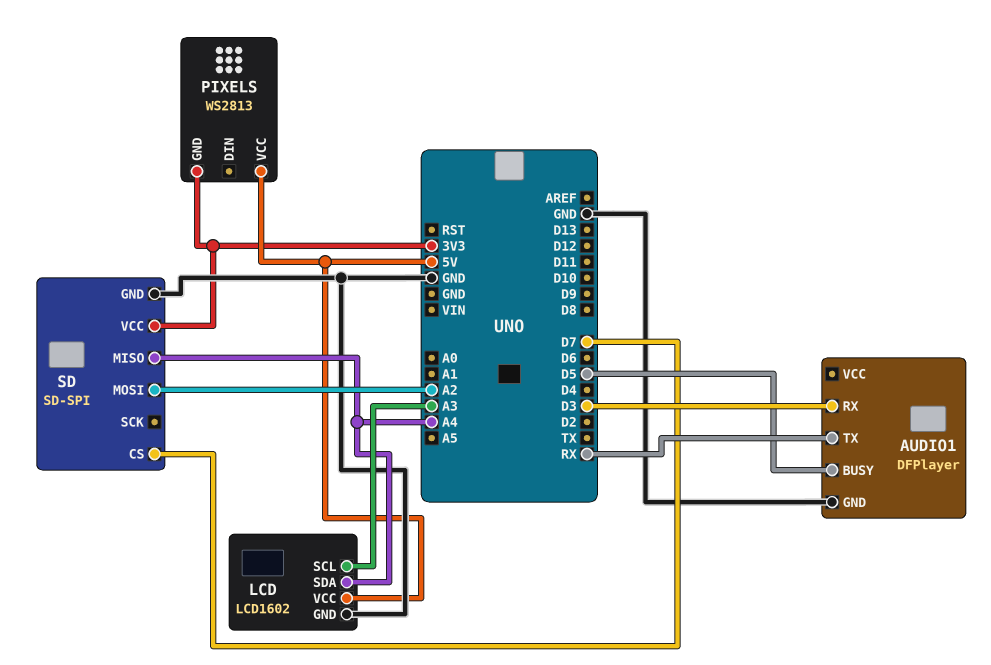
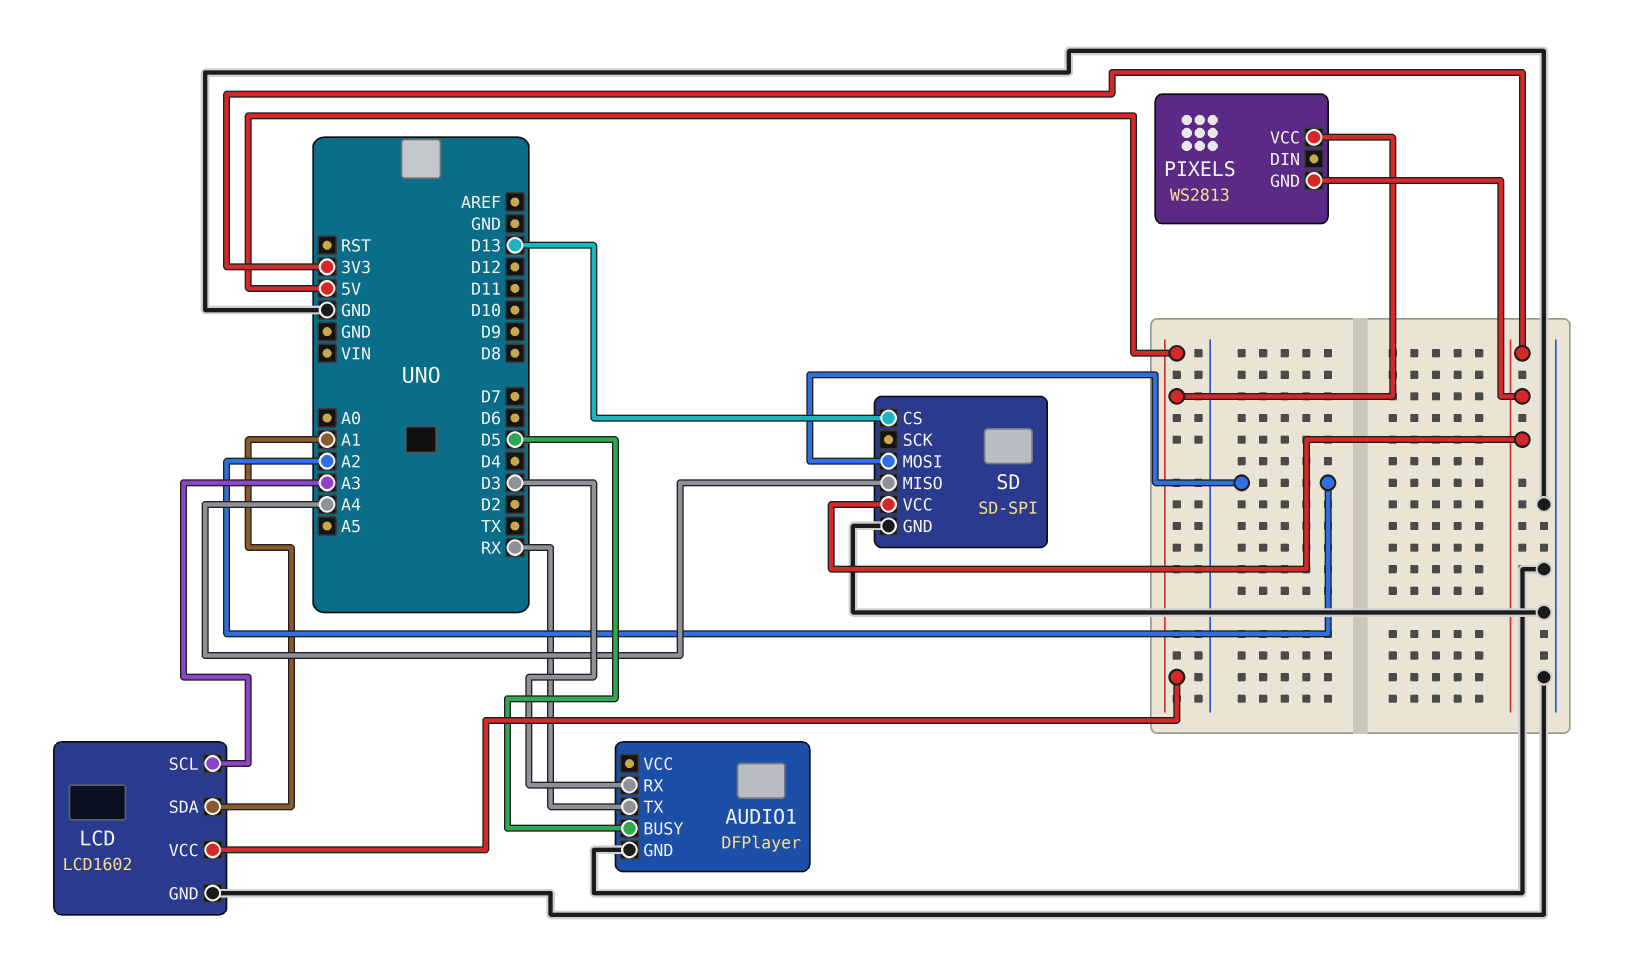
LCD pin SDA: A4 -> A1
SD pin CS: D7 -> D13

